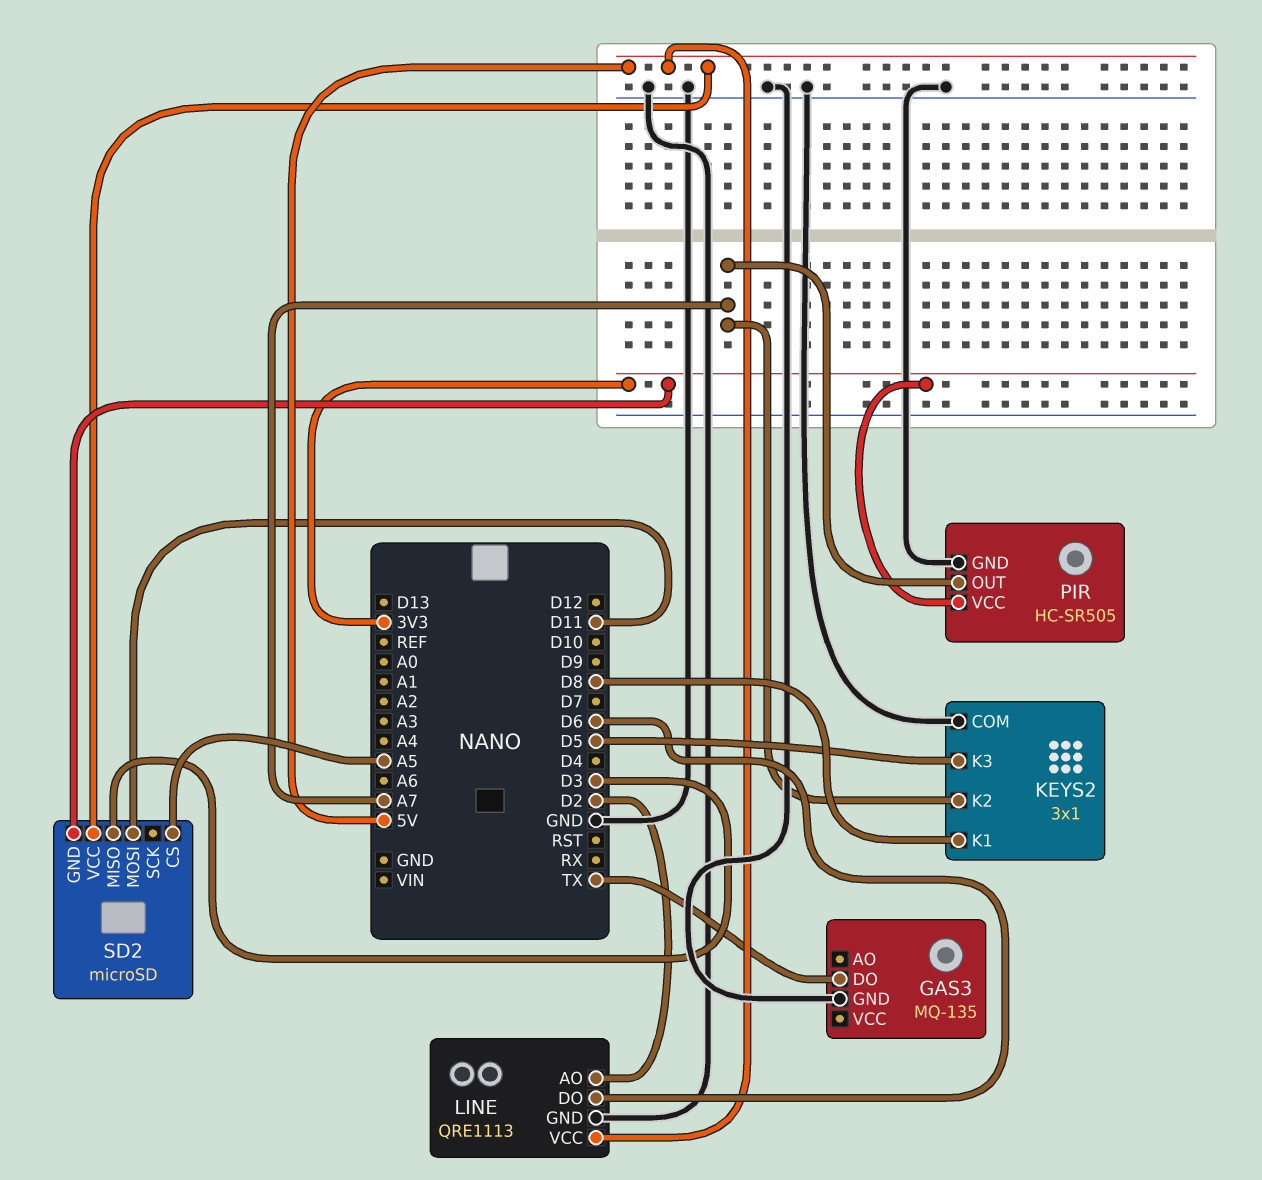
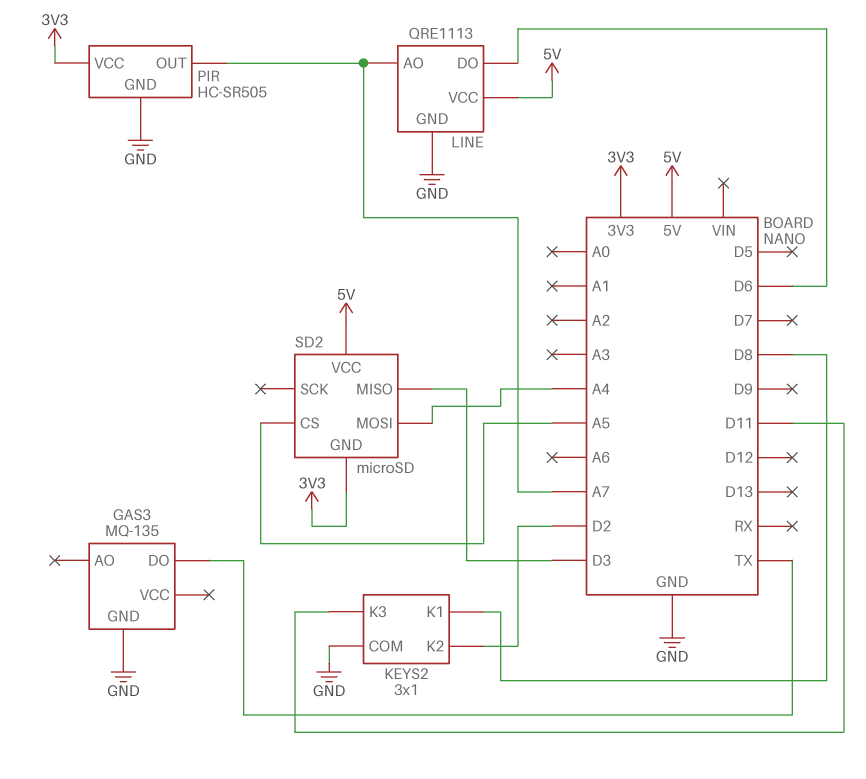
KEYS2 pin K2: A7 -> D2
KEYS2 pin K3: D5 -> D11
LINE pin AO: D2 -> A7
SD2 pin MOSI: D11 -> A4

